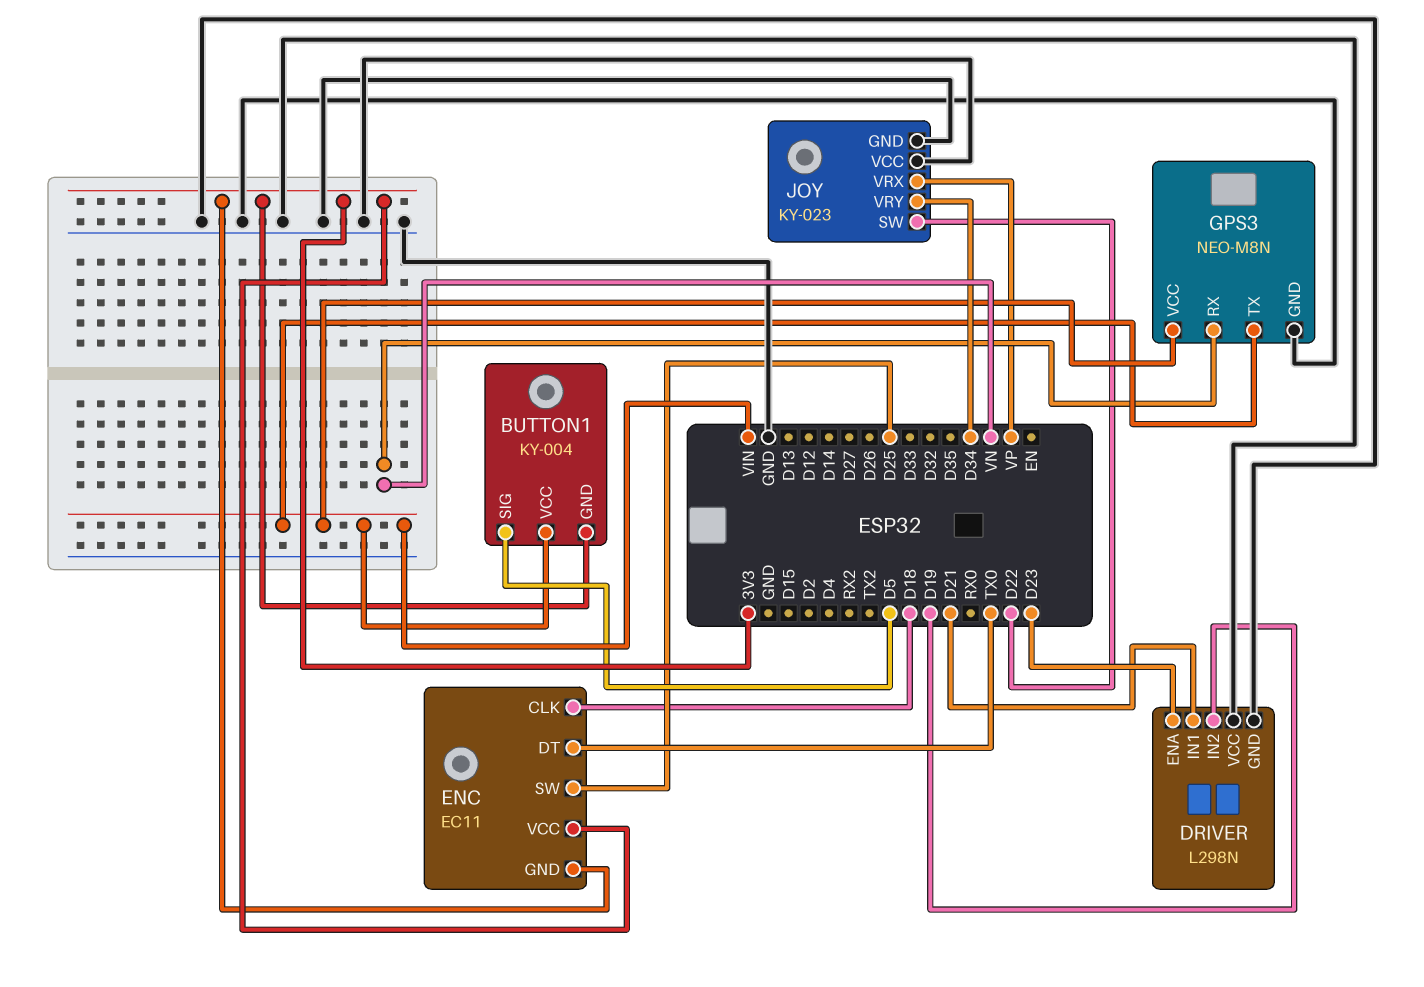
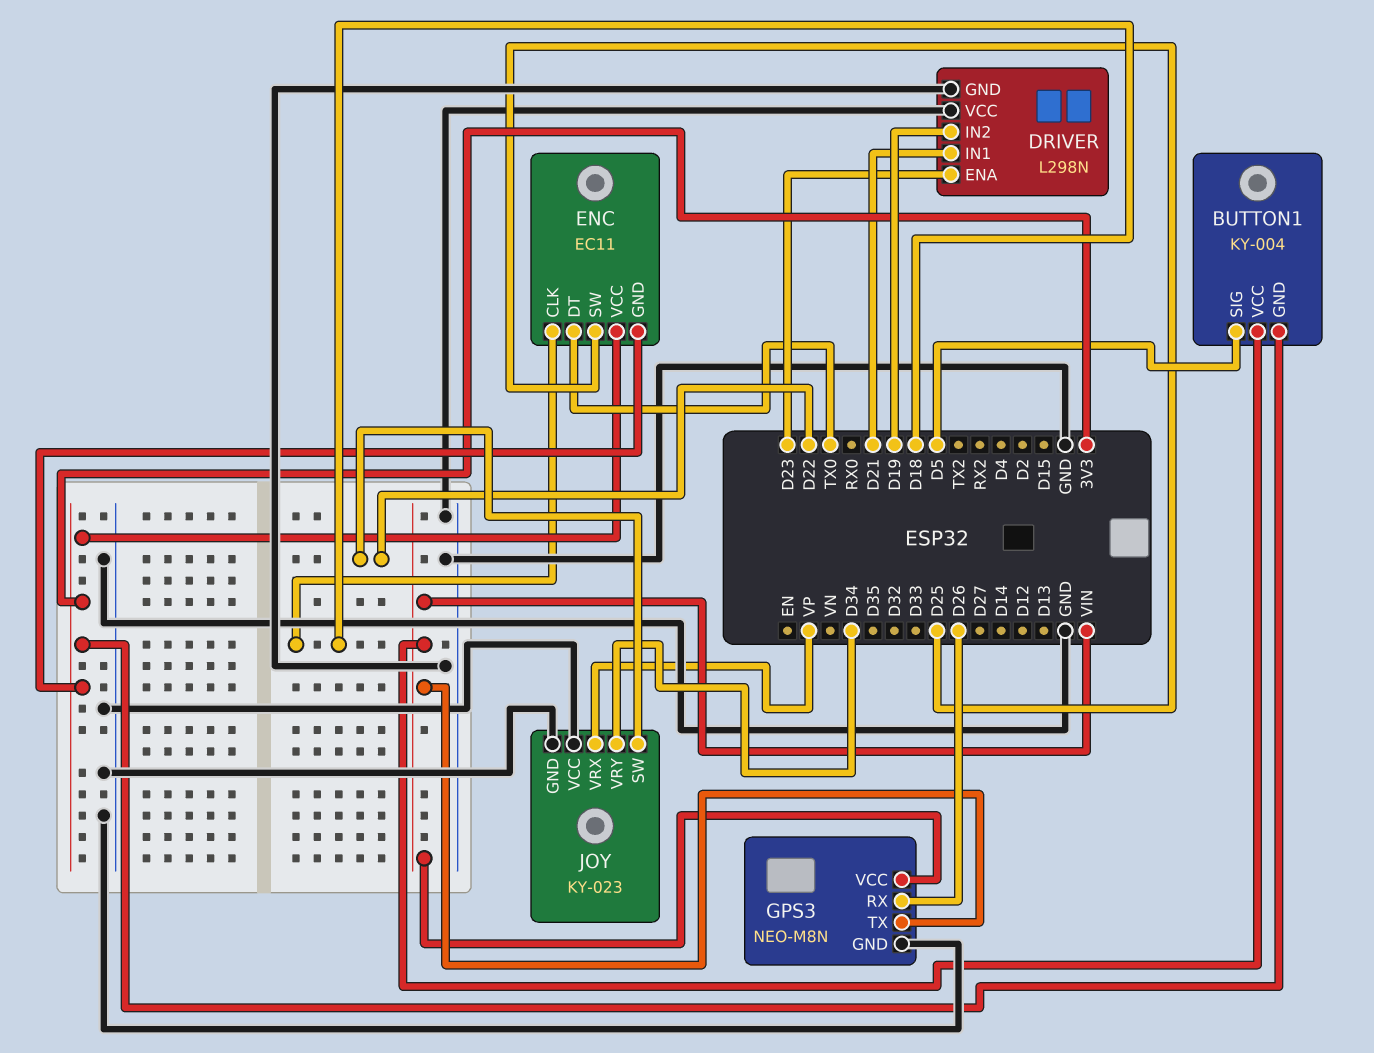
GPS3 pin RX: VN -> D26

